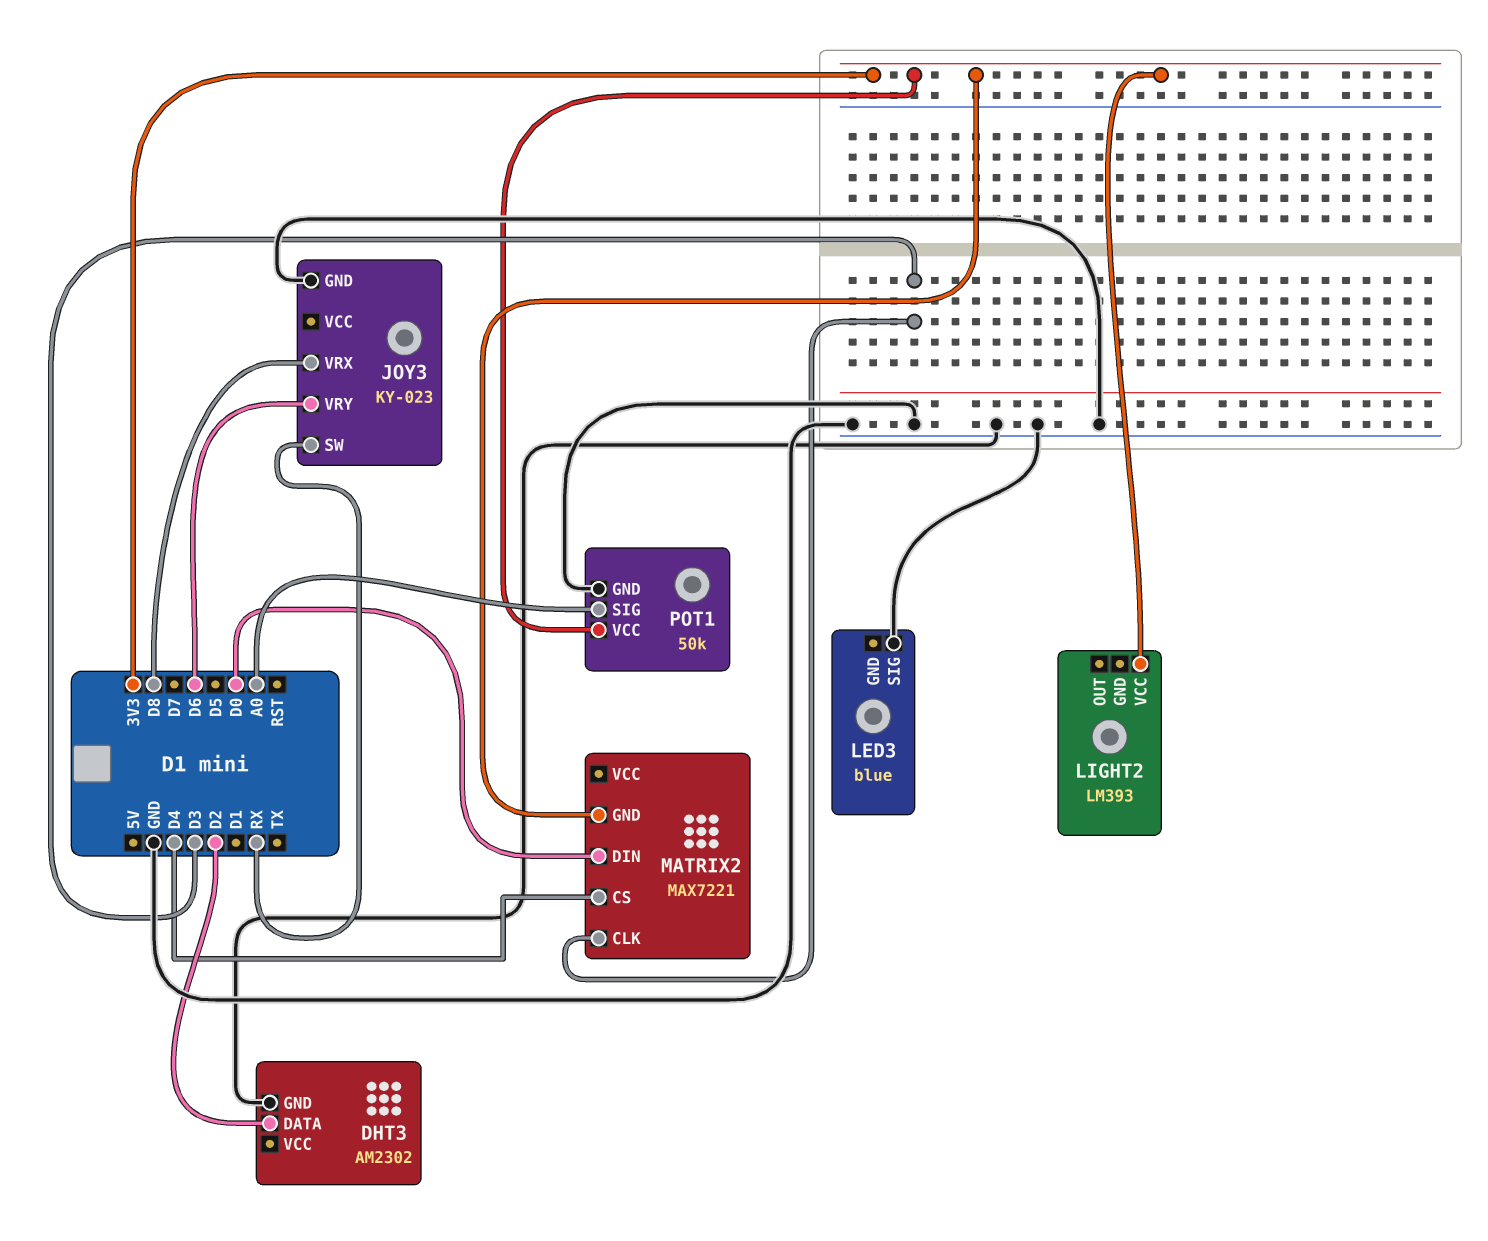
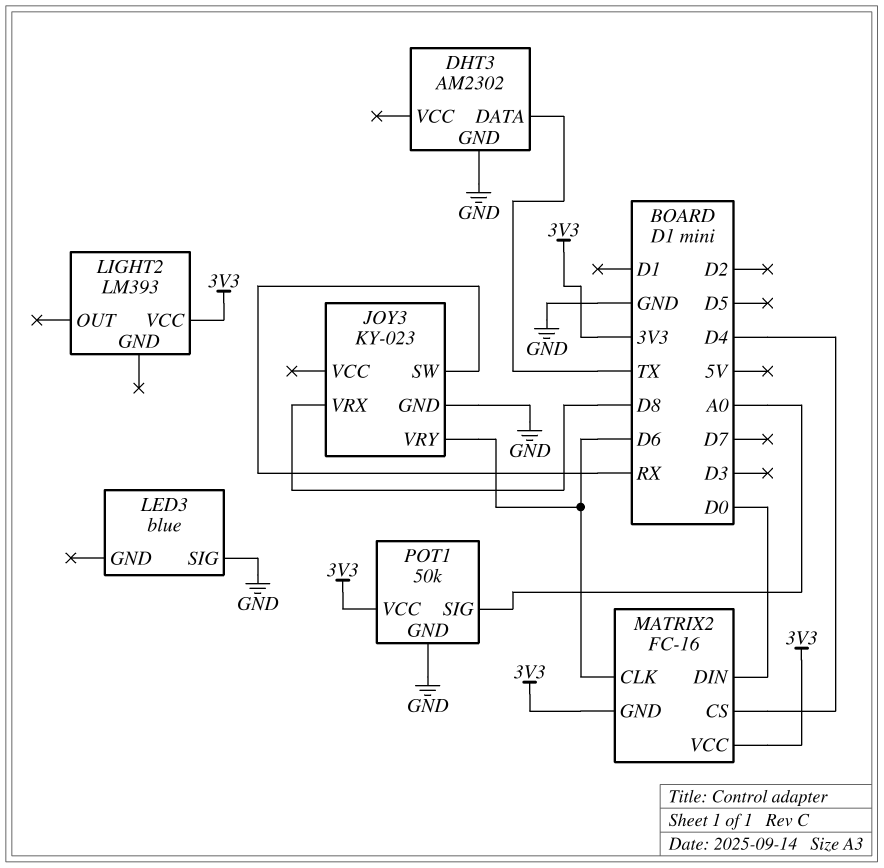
DHT3 pin DATA: D2 -> TX
MATRIX2: MAX7221 -> FC-16
MATRIX2 pin CLK: D3 -> D6
MATRIX2 pin VCC: none -> 3V3

